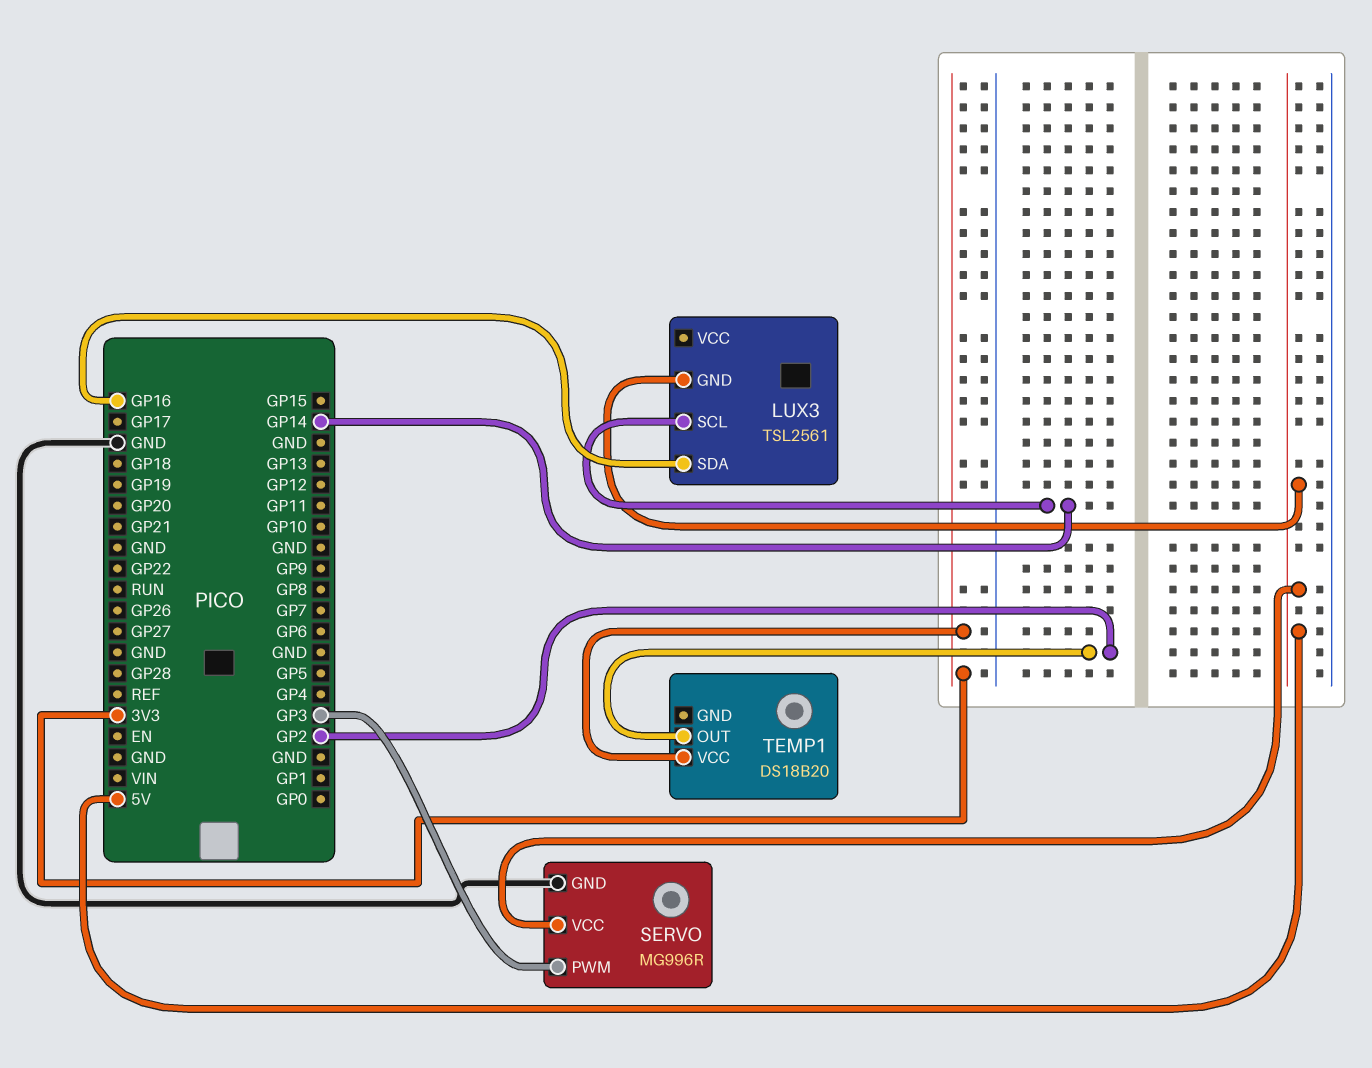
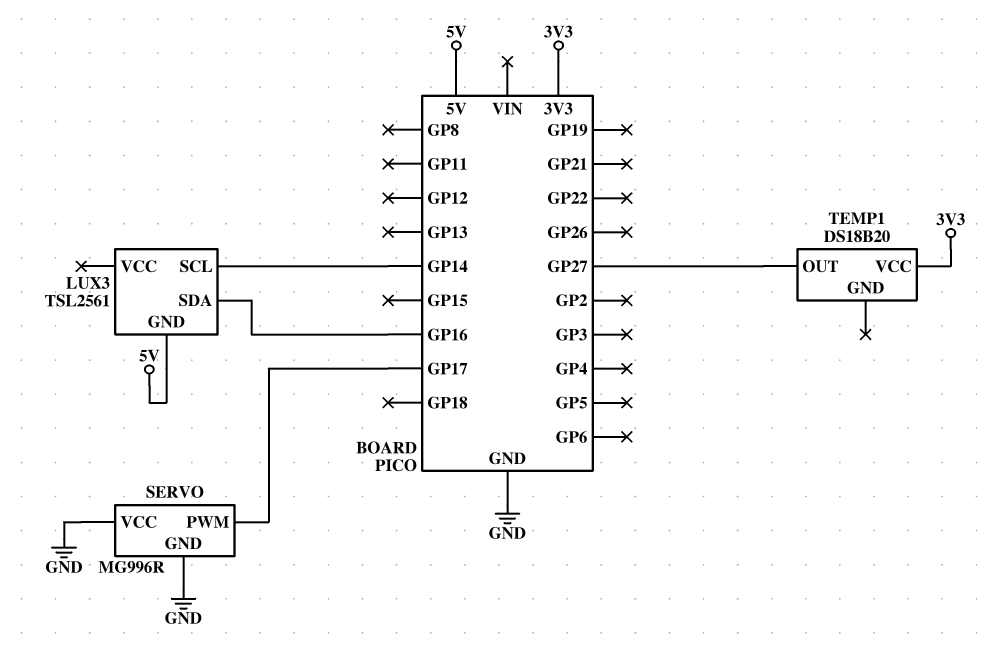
SERVO pin PWM: GP3 -> GP17
SERVO pin VCC: 5V -> GND
TEMP1 pin OUT: GP2 -> GP27

